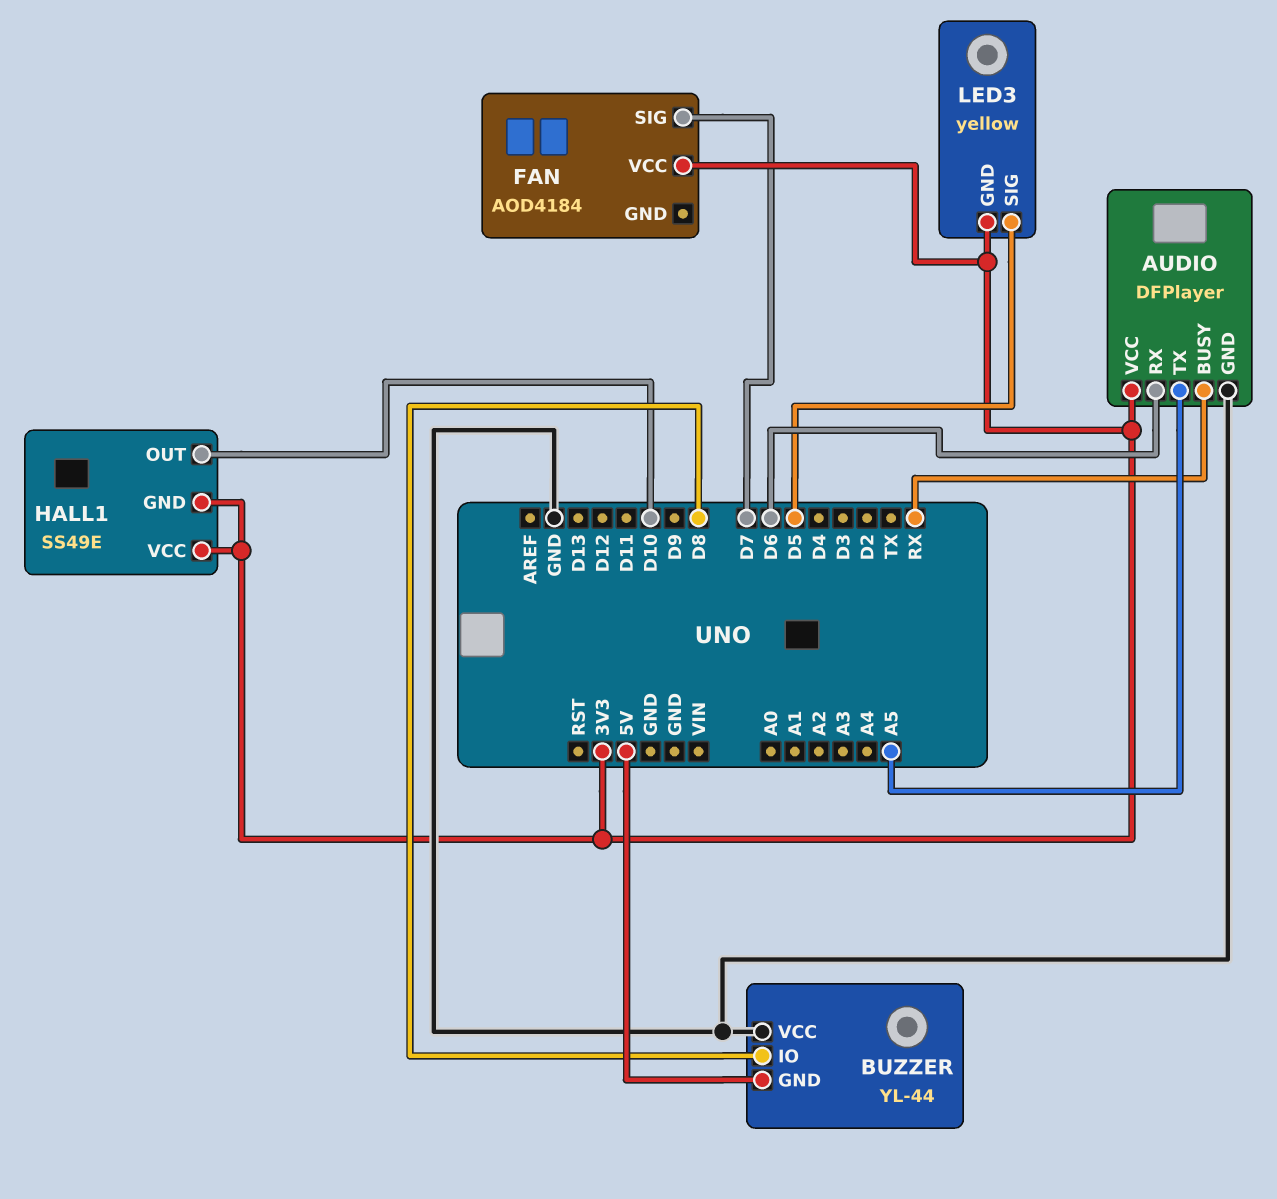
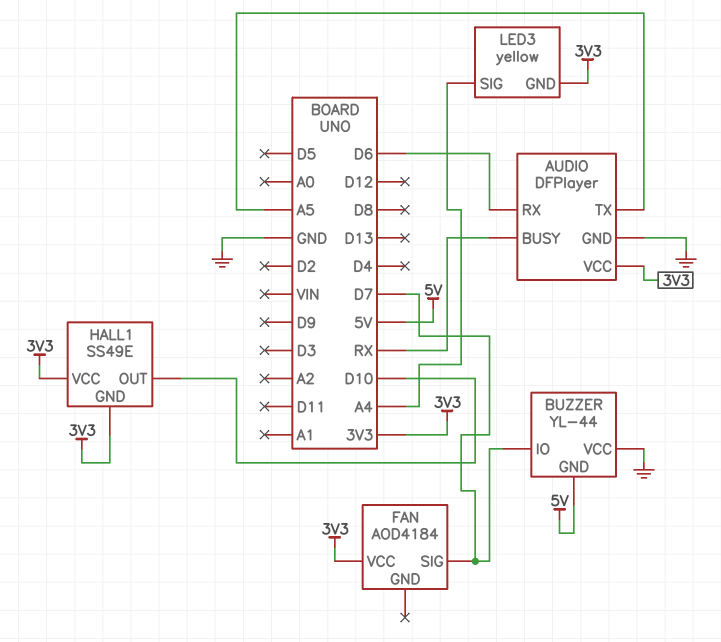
BUZZER pin IO: D8 -> D7
LED3 pin SIG: D5 -> A4

